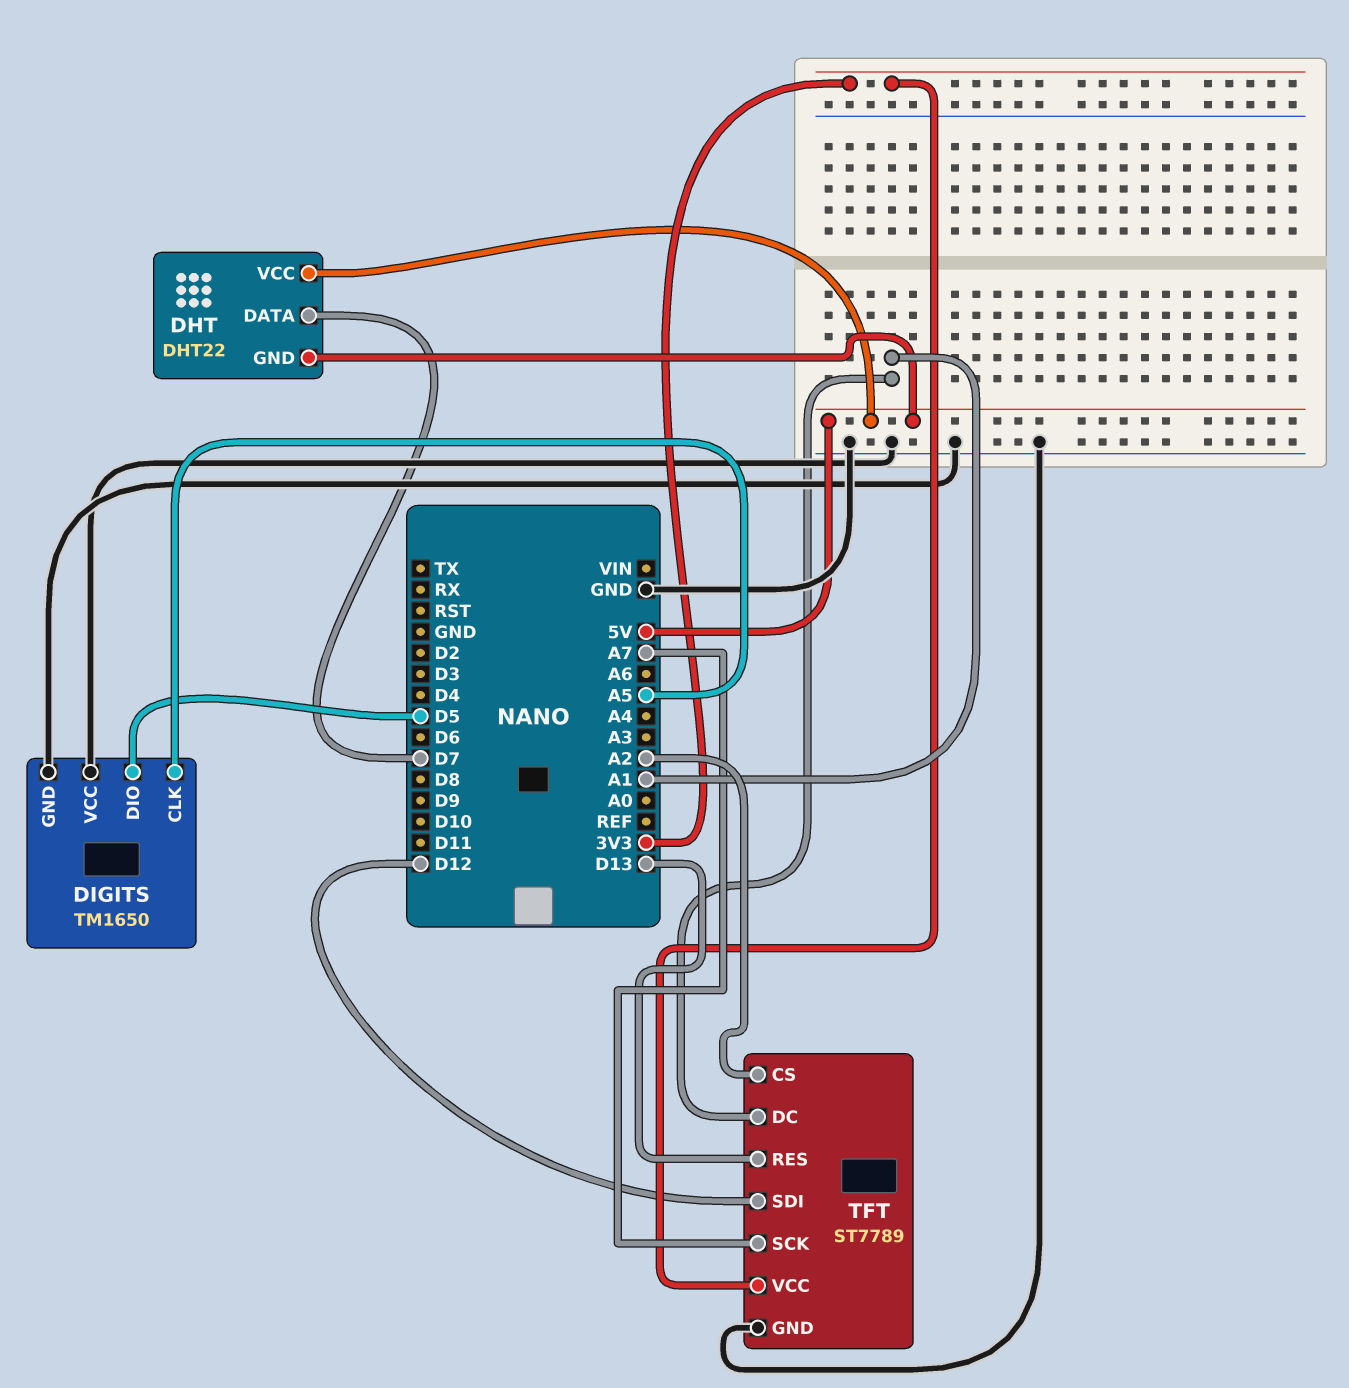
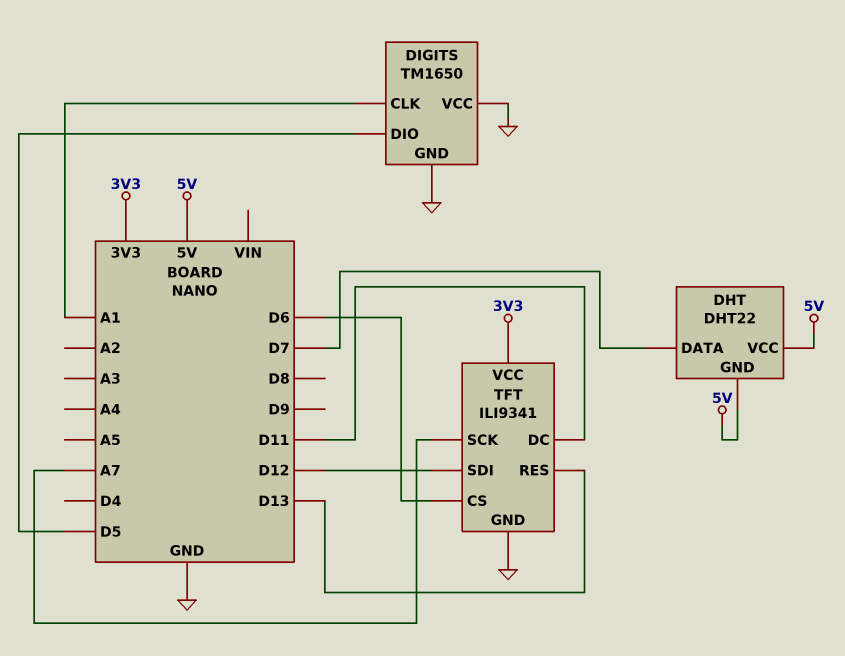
DIGITS pin CLK: A5 -> A1
TFT: ST7789 -> ILI9341
TFT pin CS: A2 -> D6
TFT pin DC: A1 -> D11

